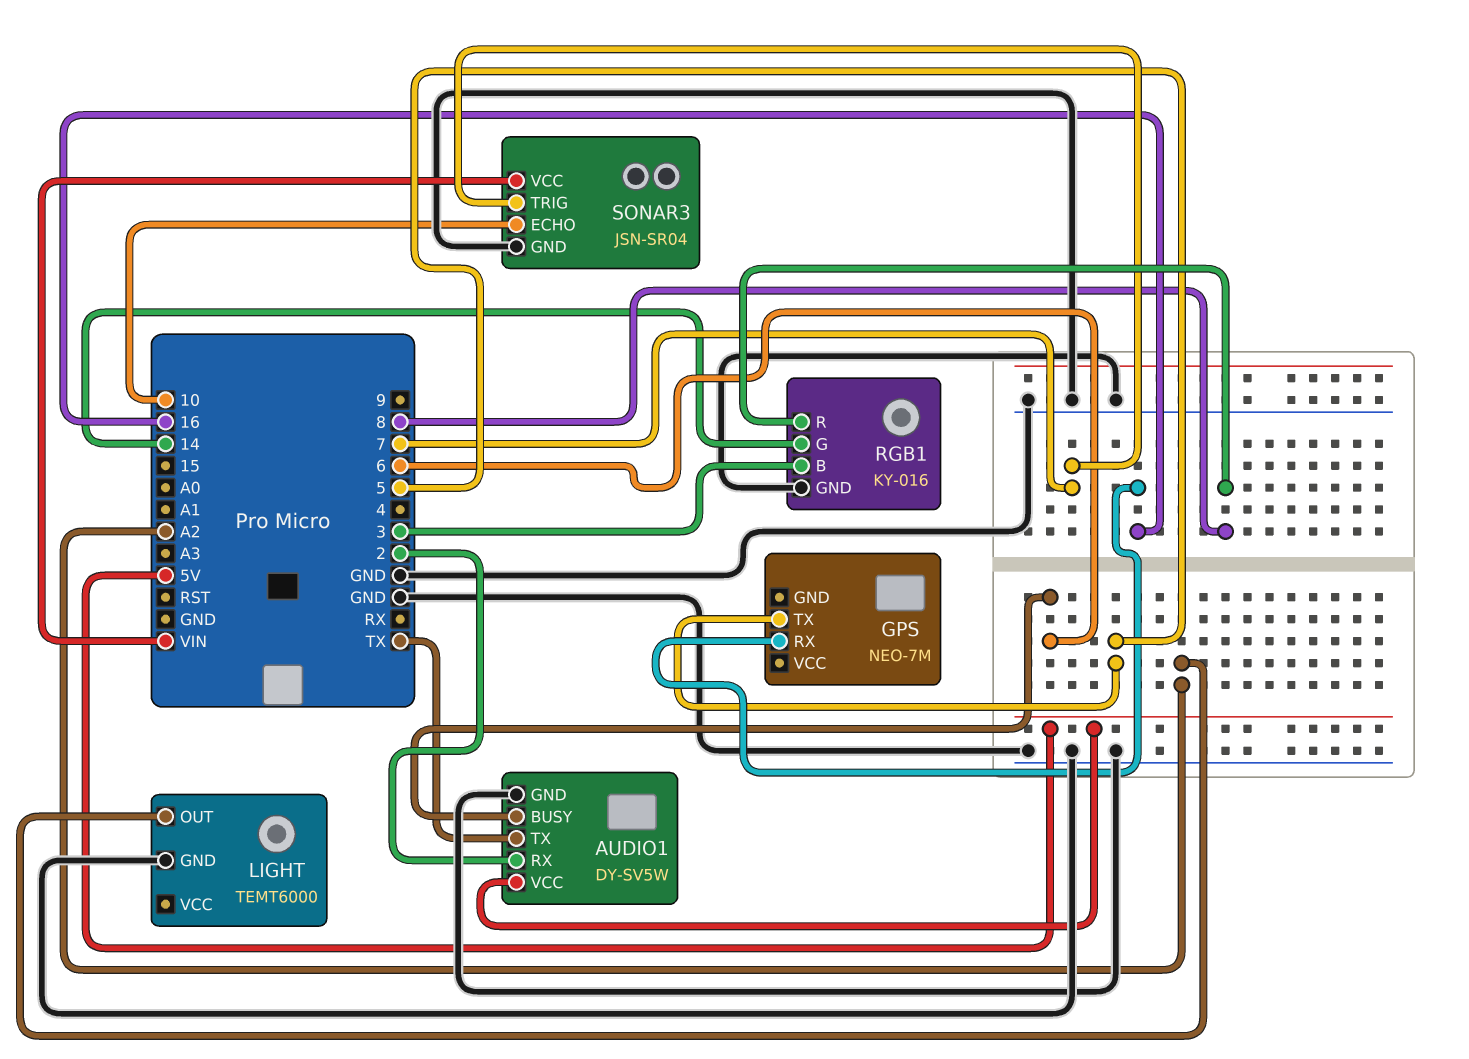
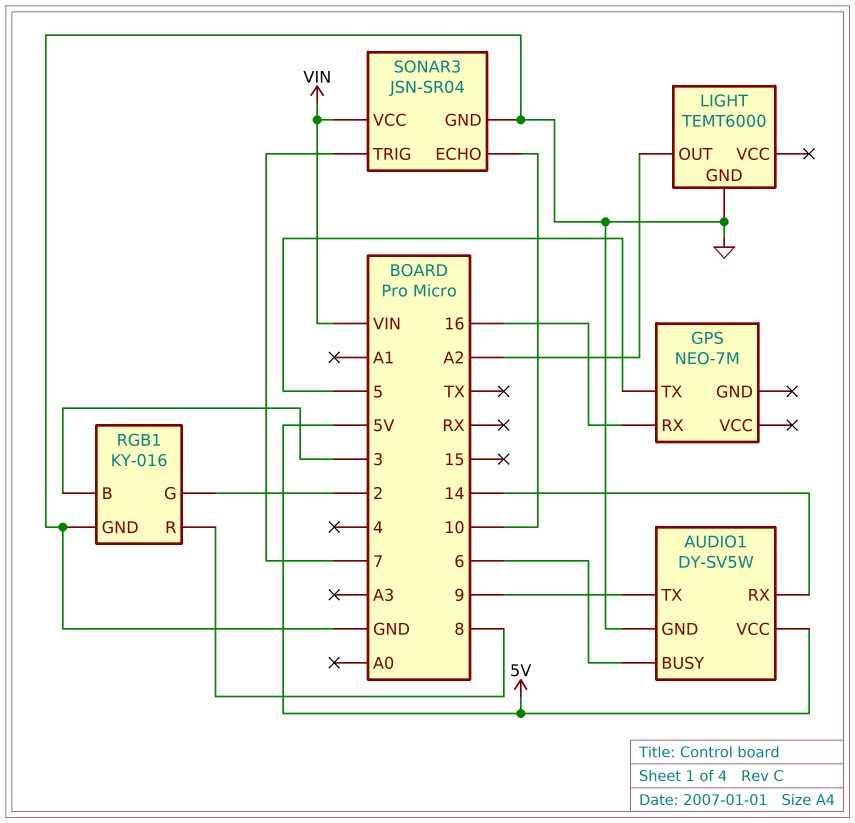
AUDIO1 pin RX: 2 -> 14
AUDIO1 pin TX: TX -> 9
RGB1 pin G: 14 -> 2

